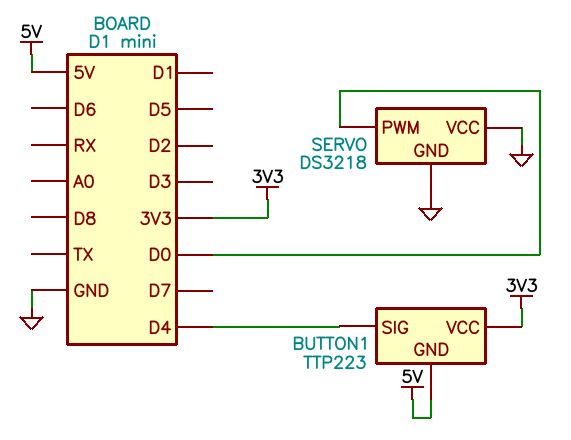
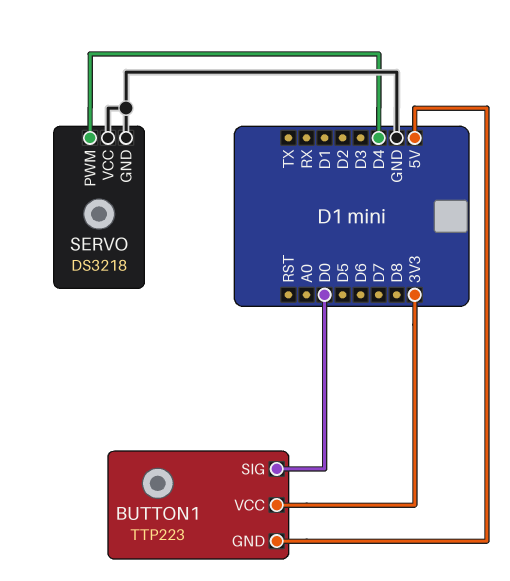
BUTTON1 pin SIG: D4 -> D0
SERVO pin PWM: D0 -> D4

